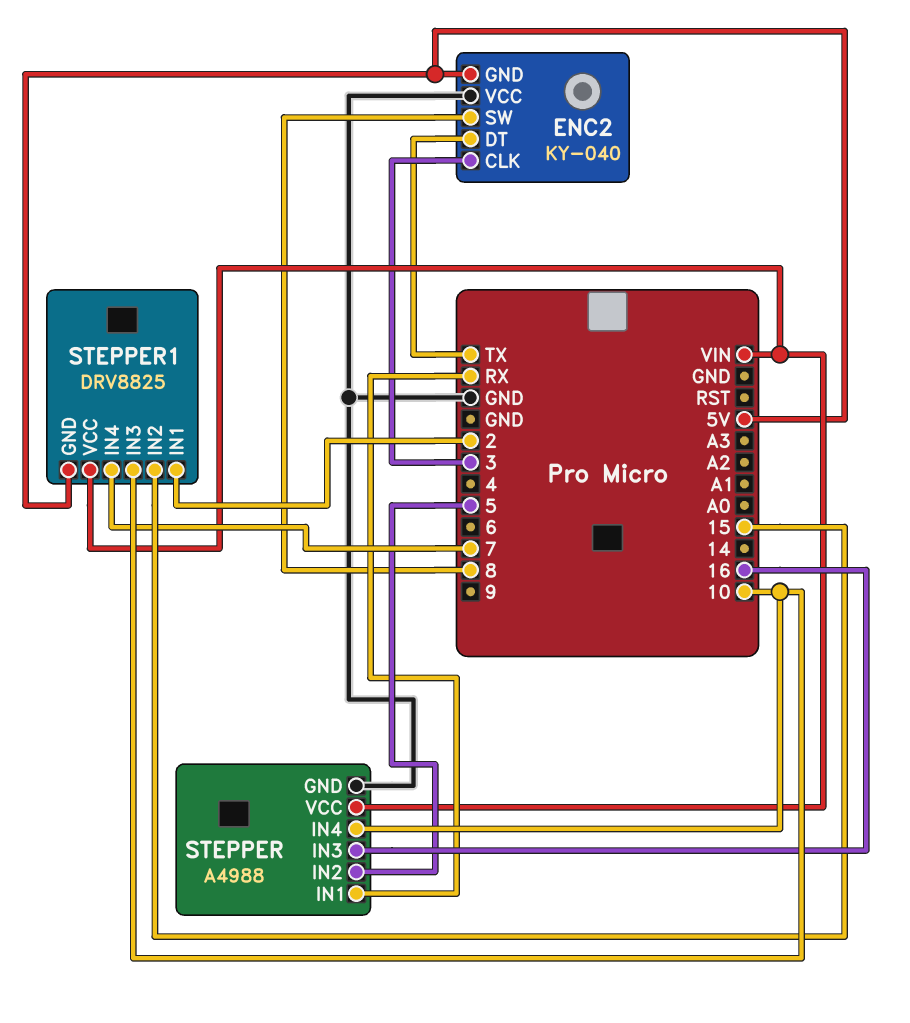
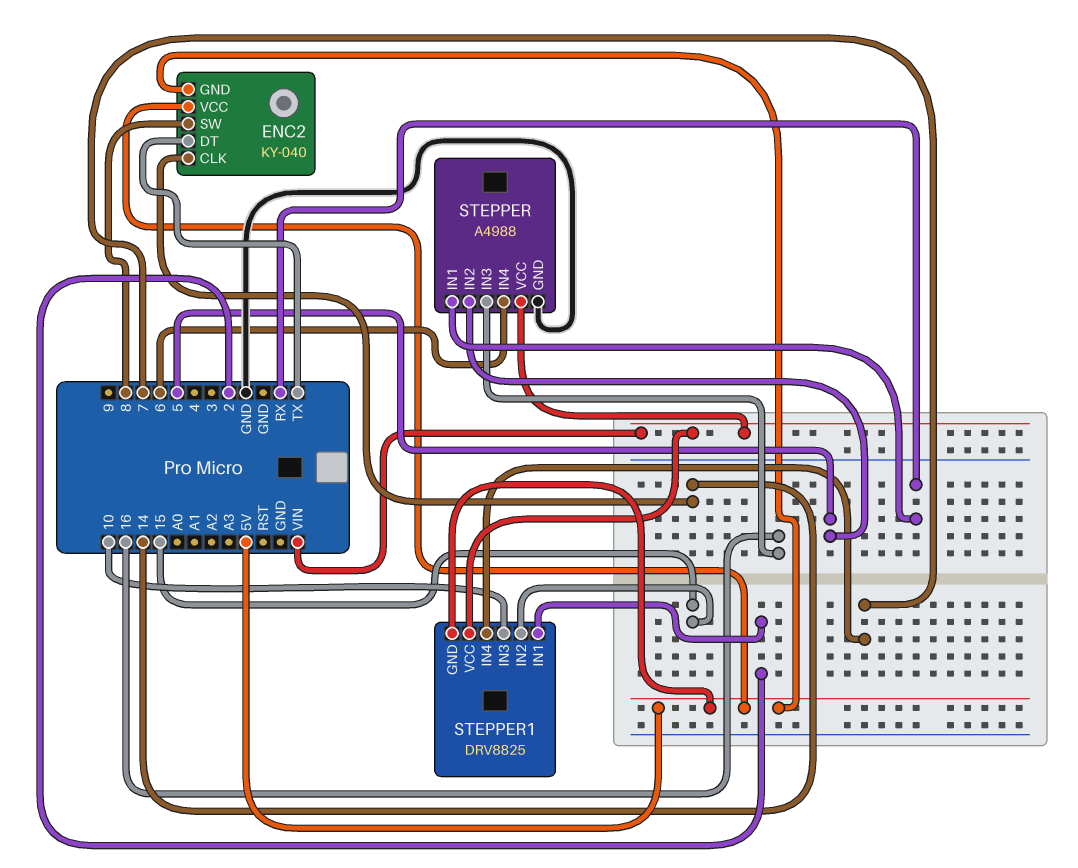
ENC2 pin CLK: 3 -> 14
ENC2 pin VCC: GND -> 5V
STEPPER pin IN4: 10 -> 6

